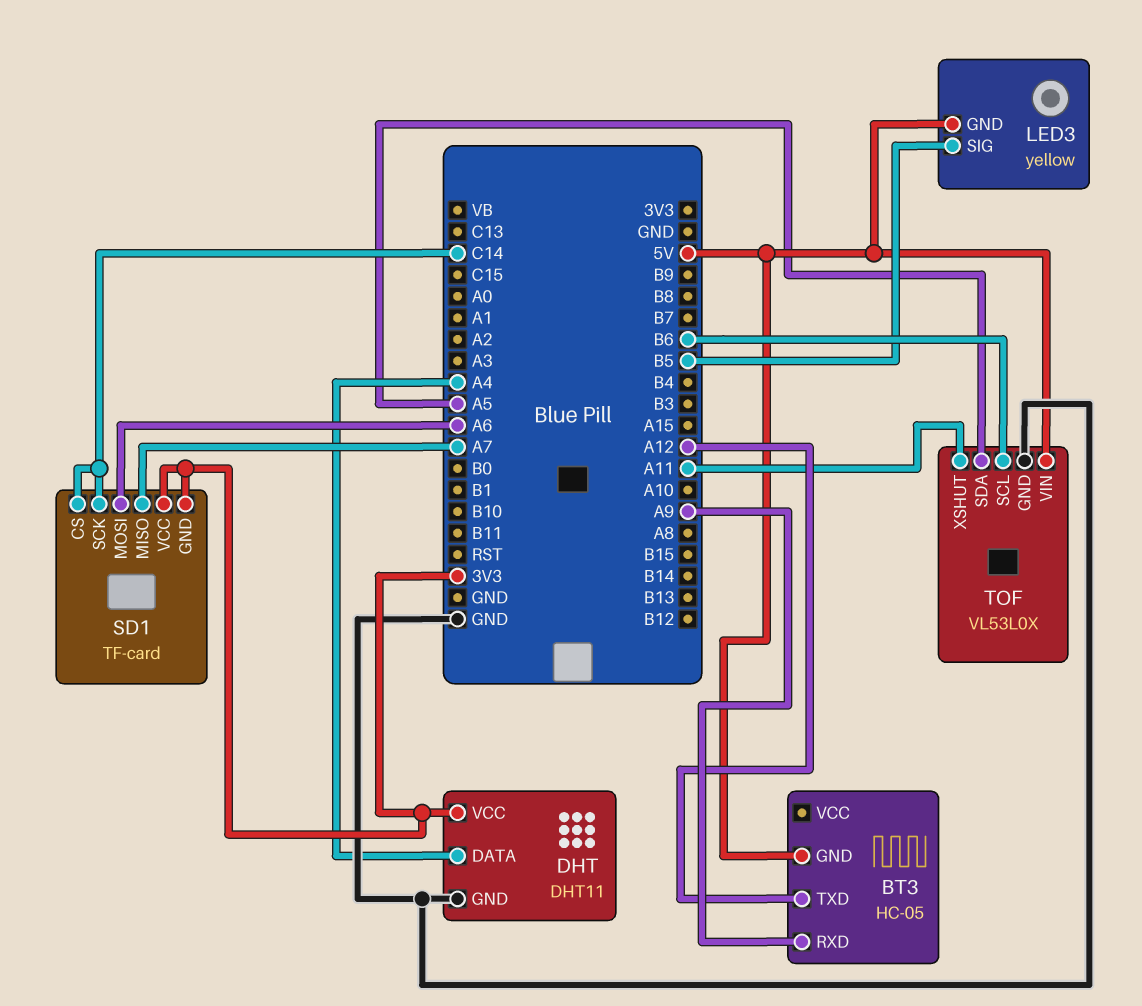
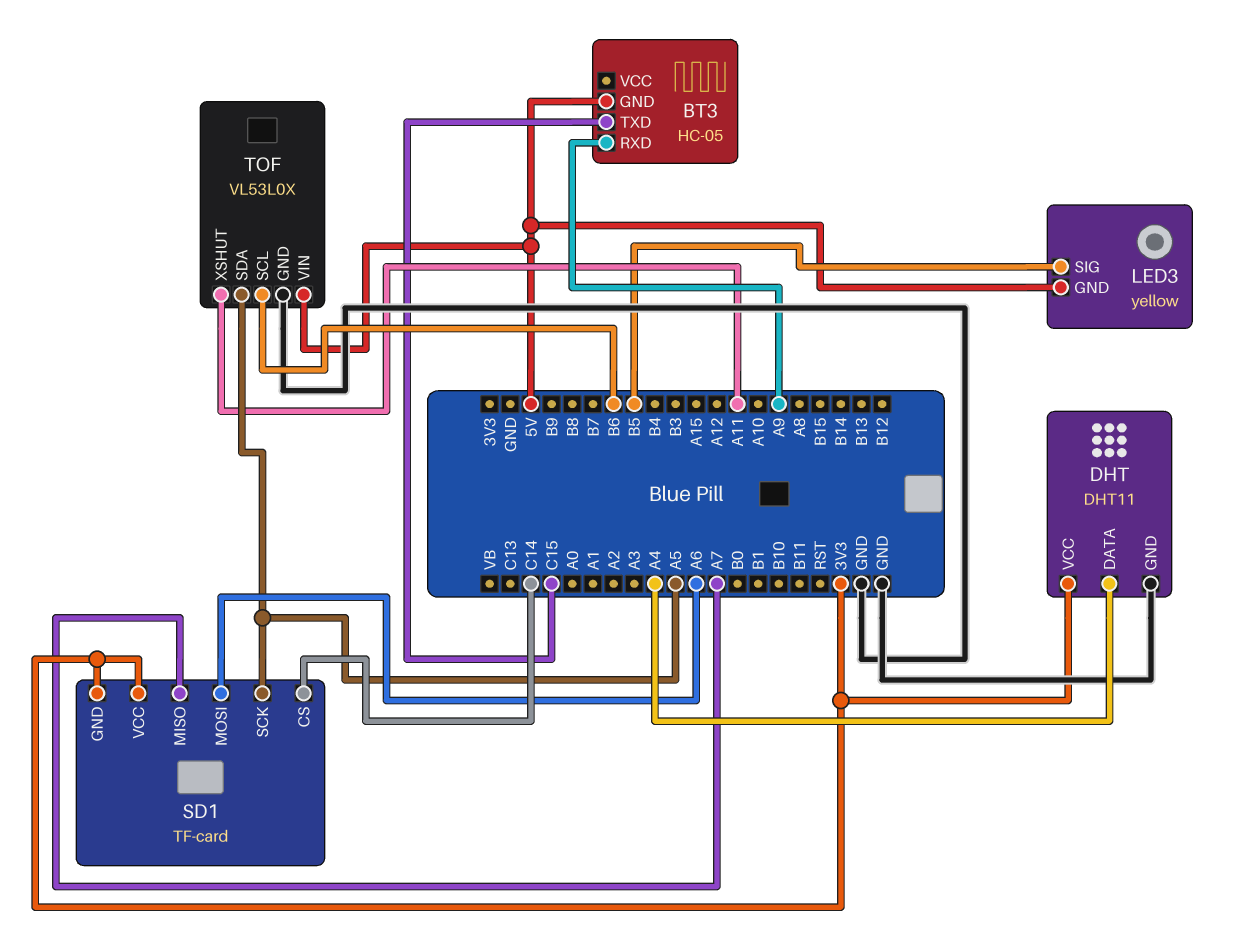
BT3 pin TXD: A12 -> C15
SD1 pin SCK: C14 -> A5

